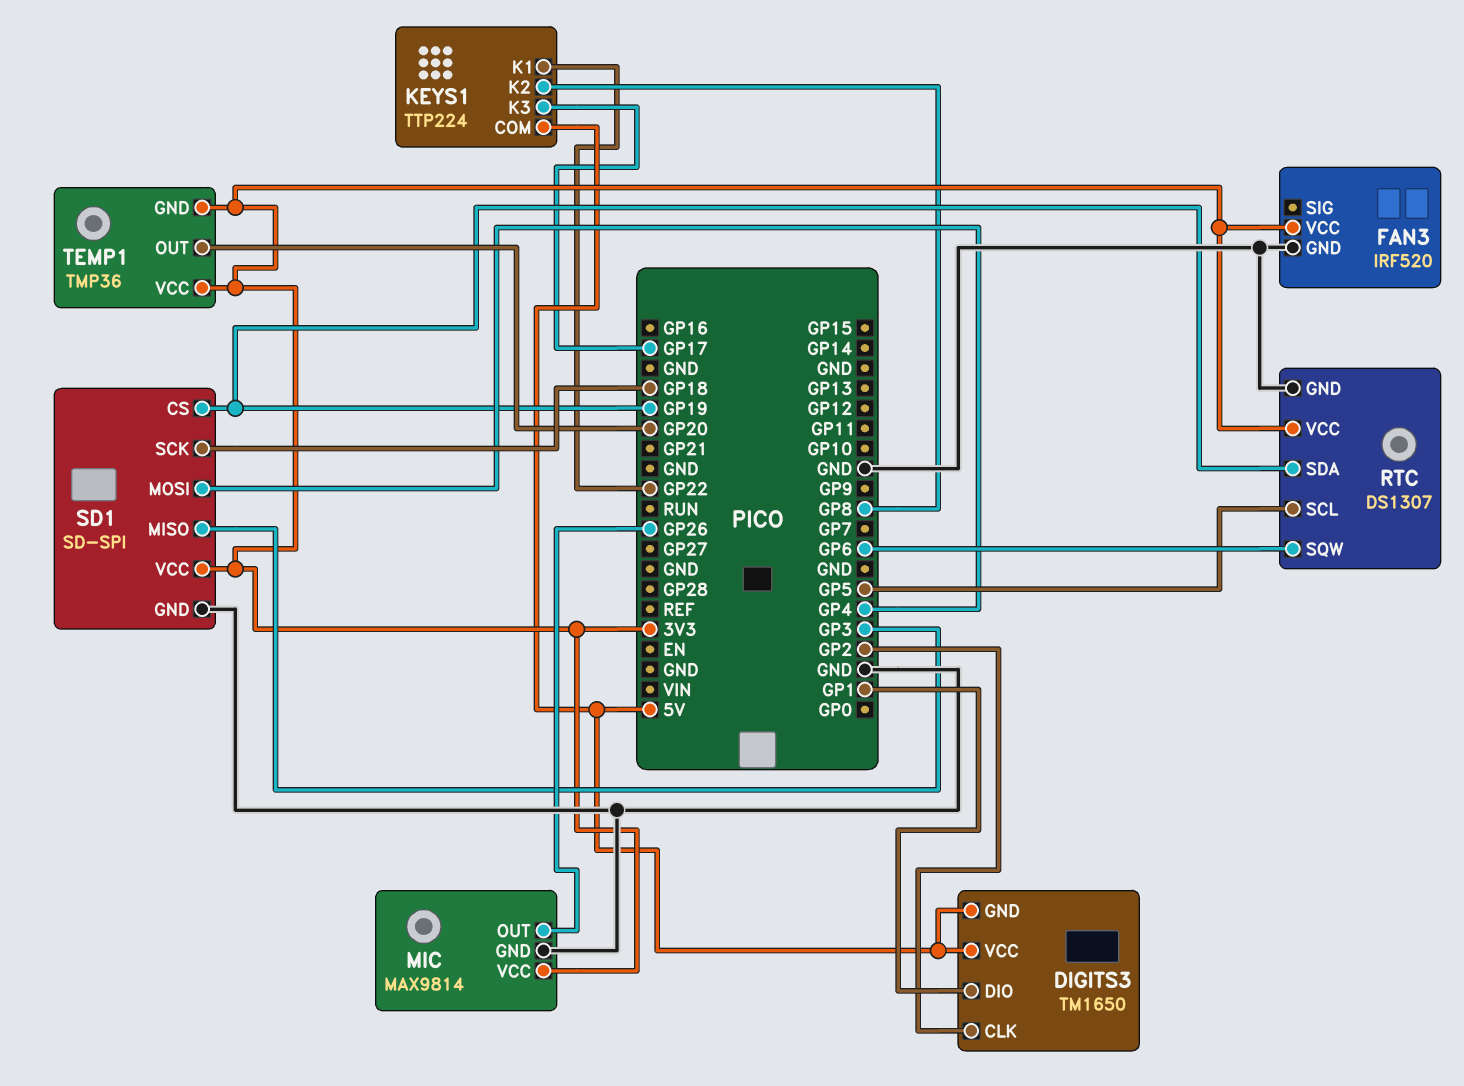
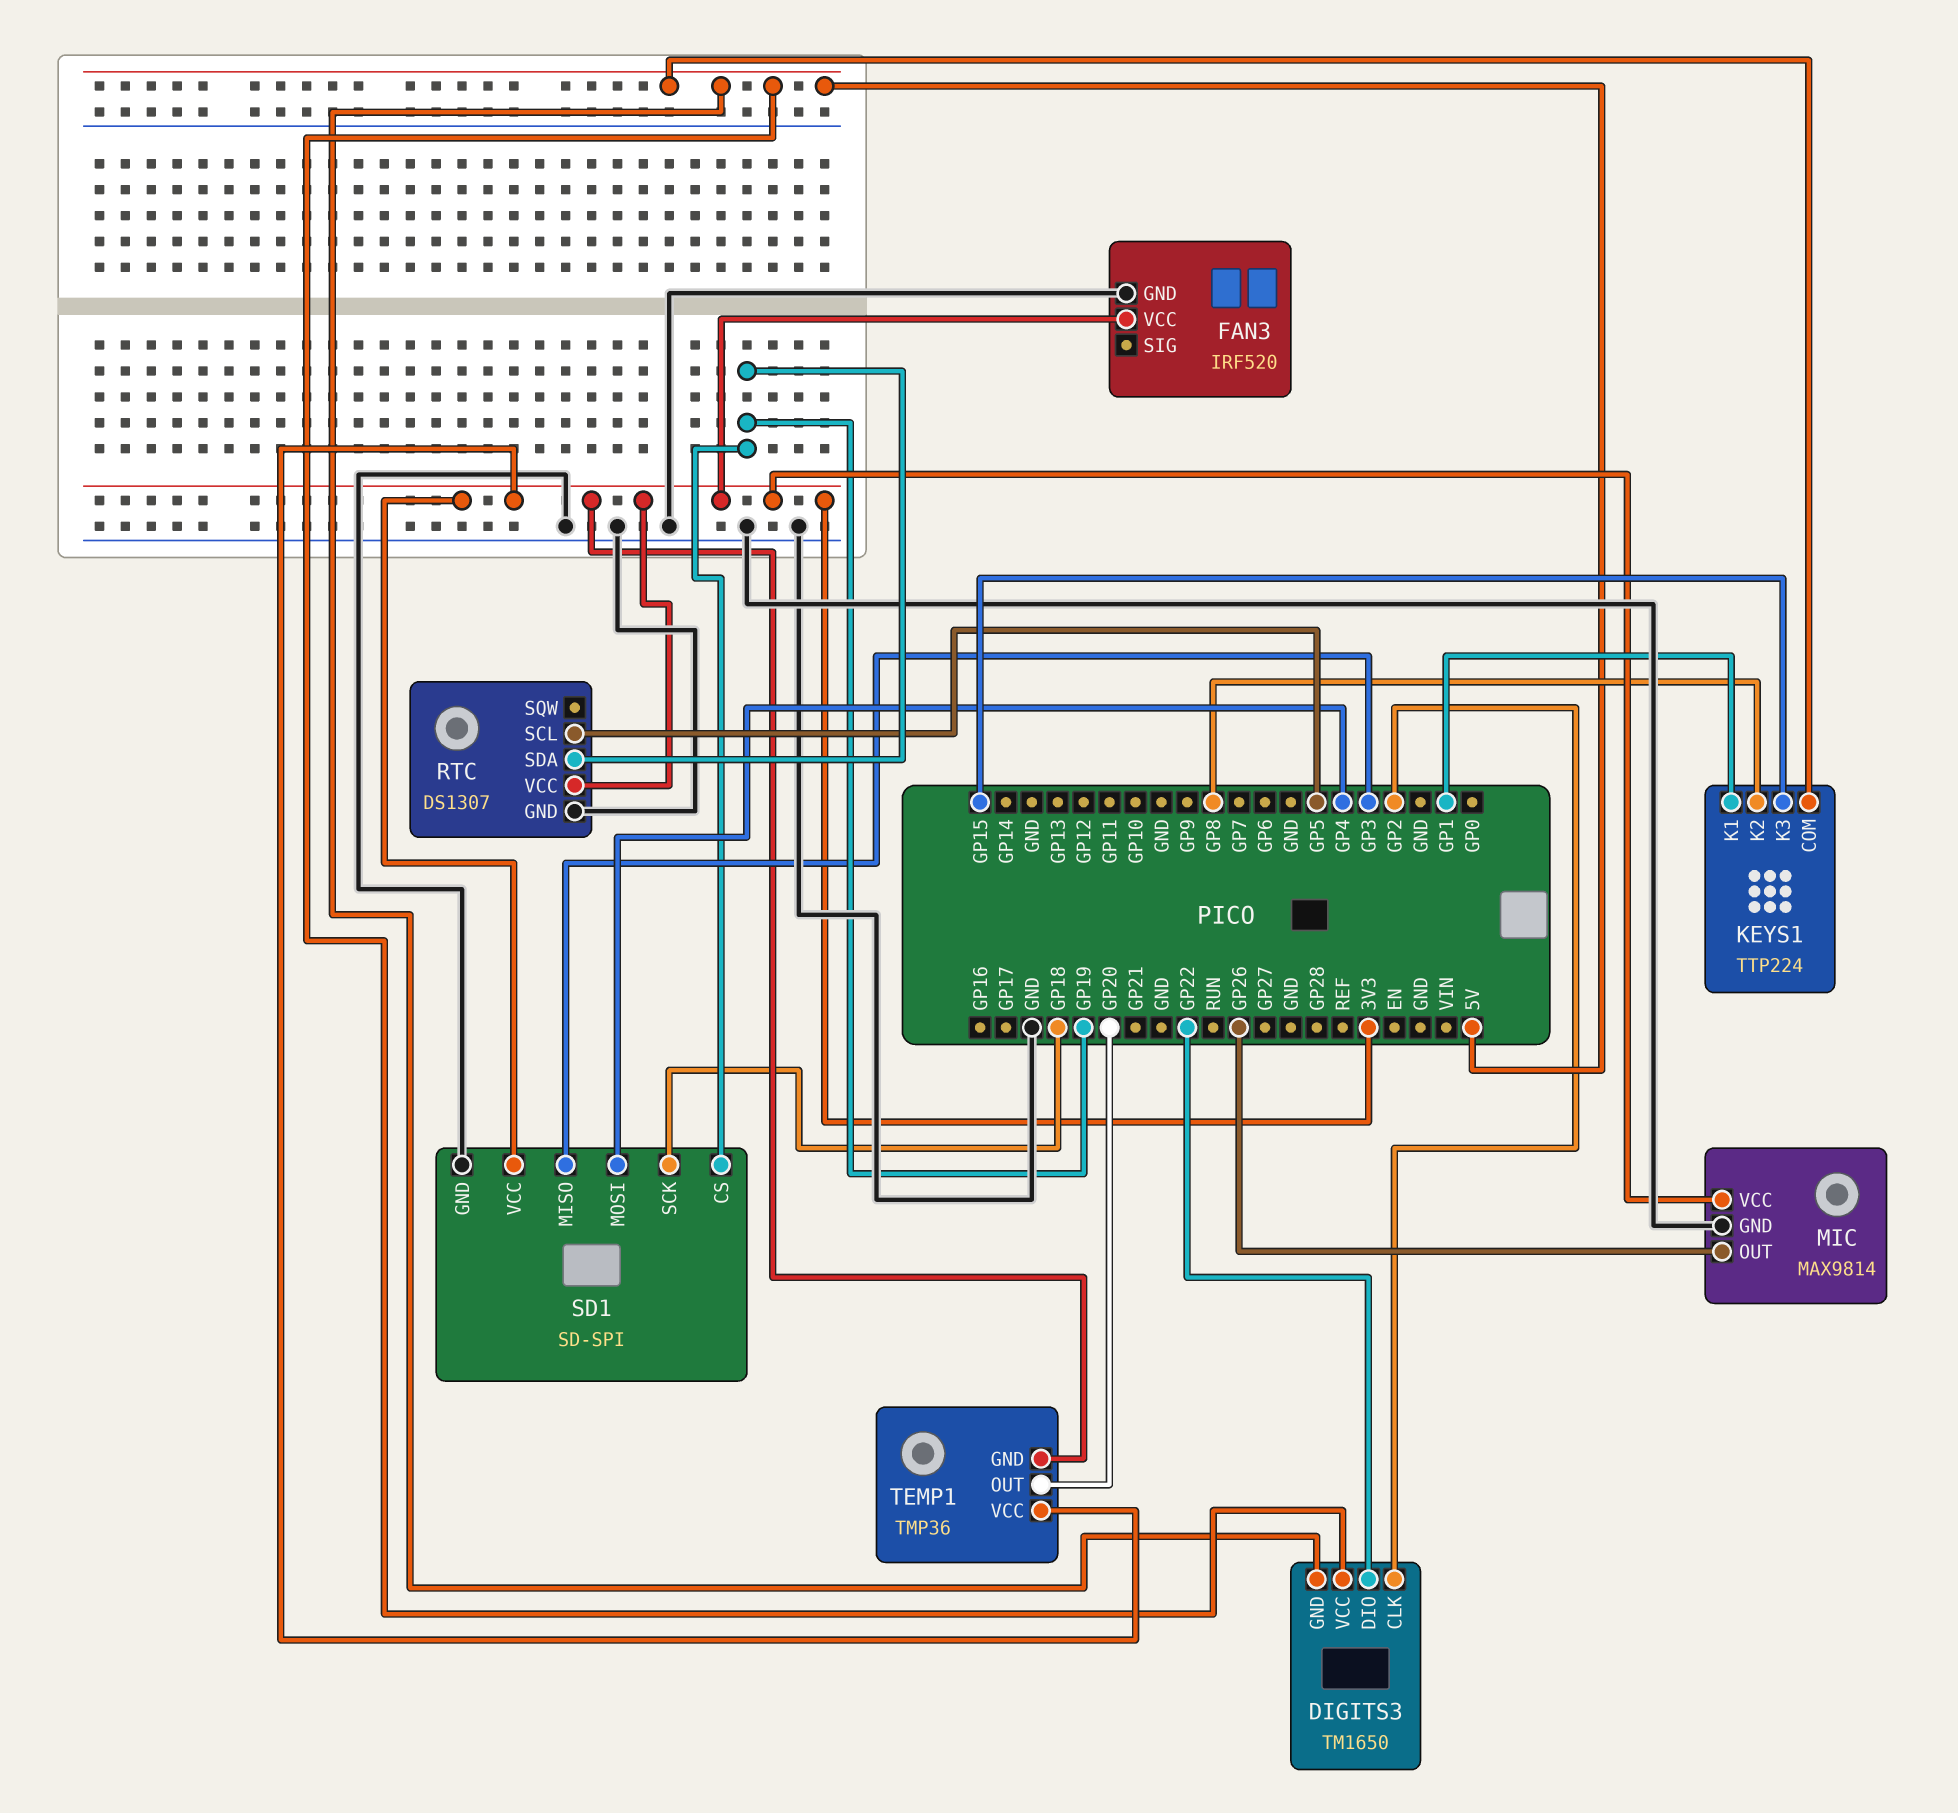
DIGITS3 pin DIO: GP1 -> GP22
KEYS1 pin K1: GP22 -> GP1
KEYS1 pin K3: GP17 -> GP15
RTC pin SQW: GP6 -> none

